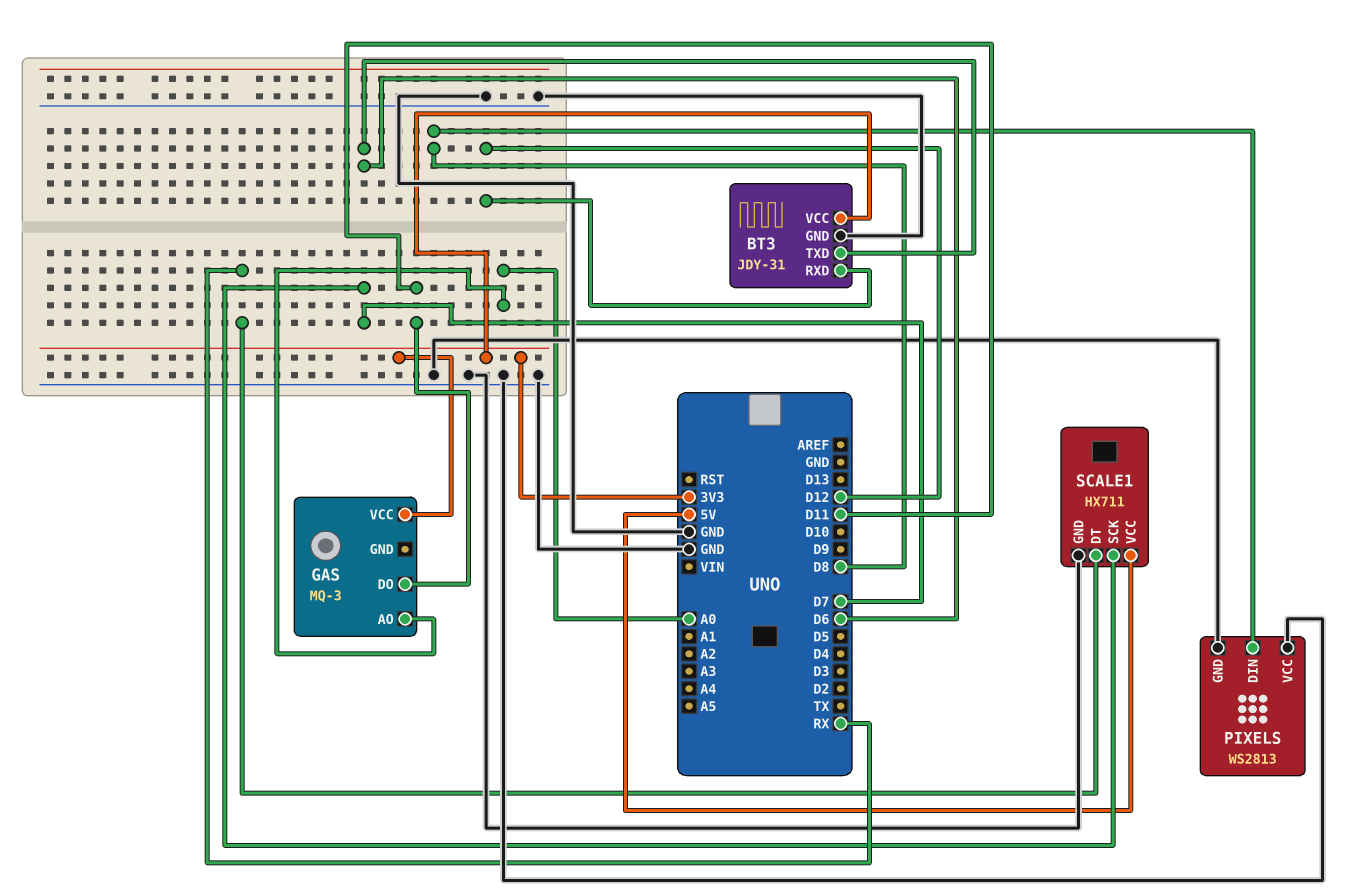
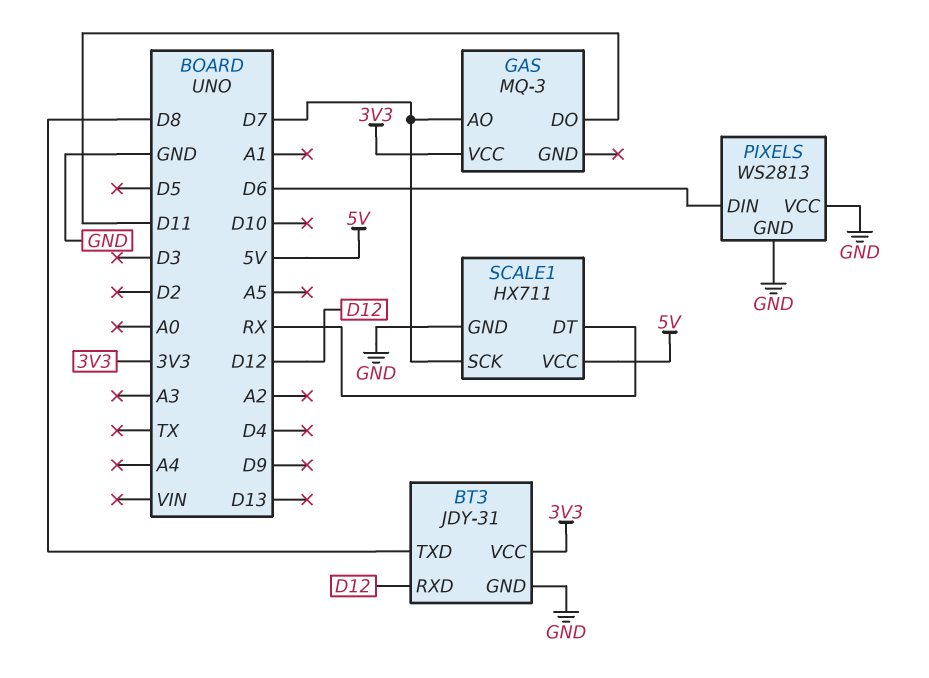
BT3 pin TXD: D6 -> D8
GAS pin AO: A0 -> D7
PIXELS pin DIN: D8 -> D6

